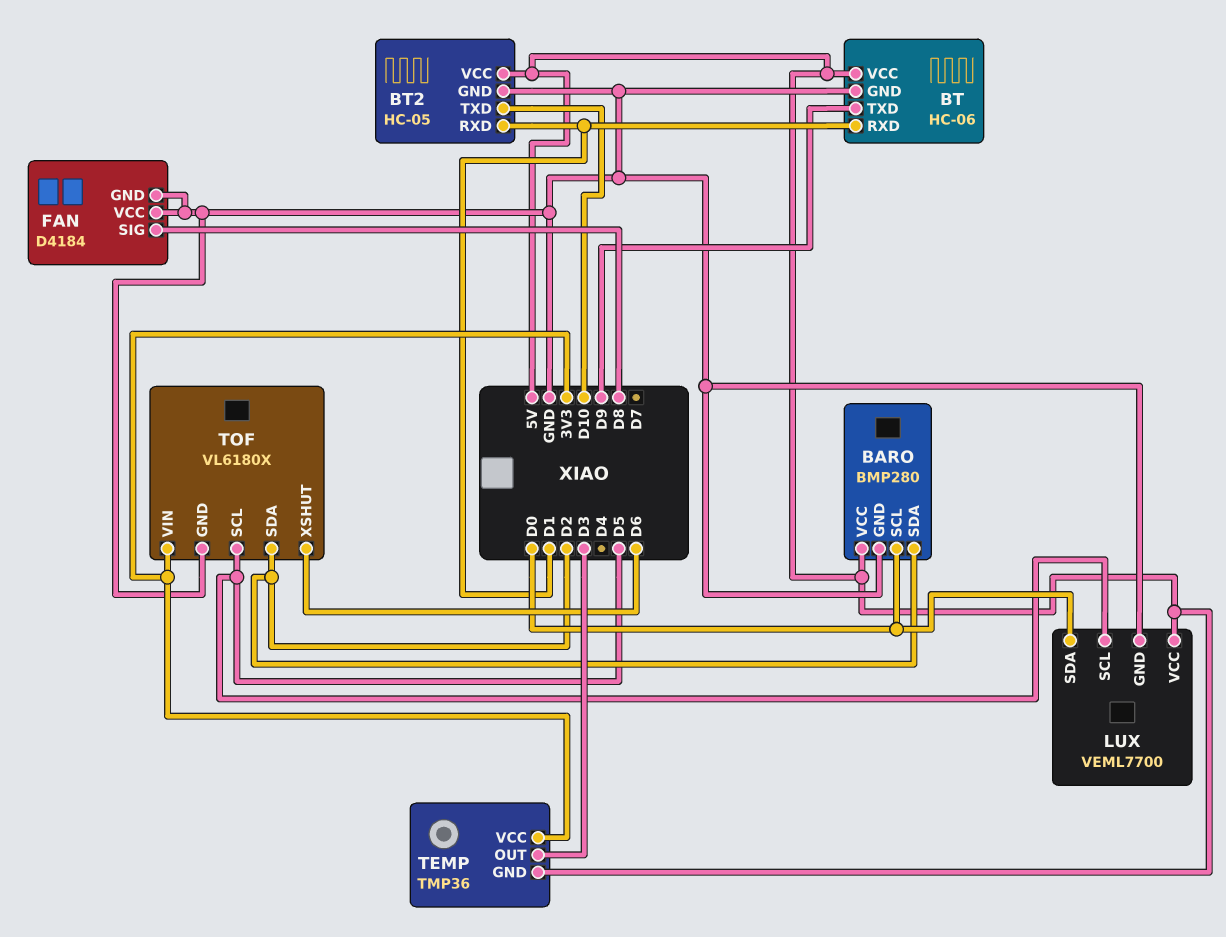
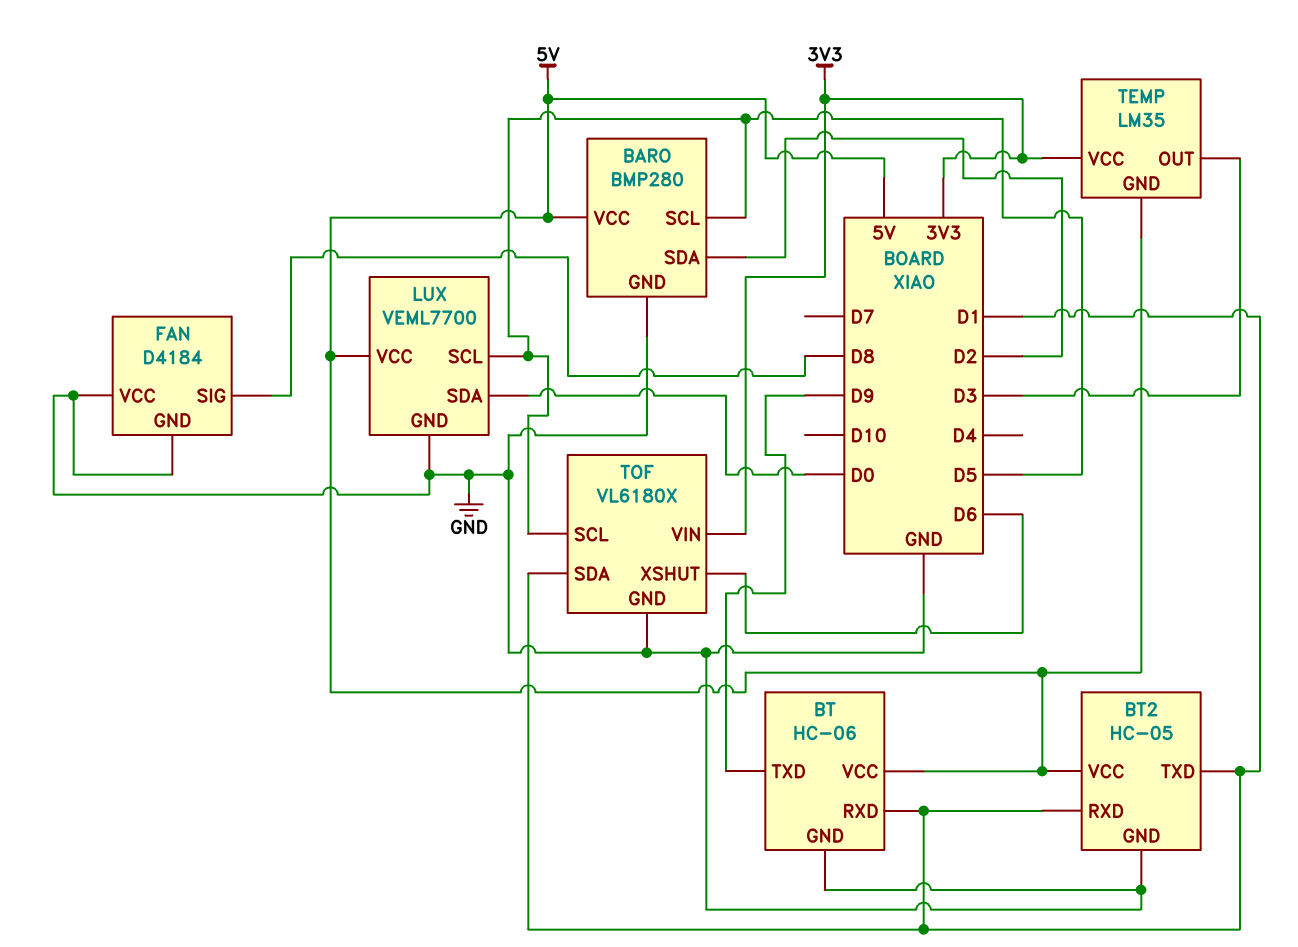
BARO pin SCL: D0 -> D5
BT2 pin TXD: D10 -> D1
TEMP: TMP36 -> LM35
TOF pin SDA: D2 -> D1

